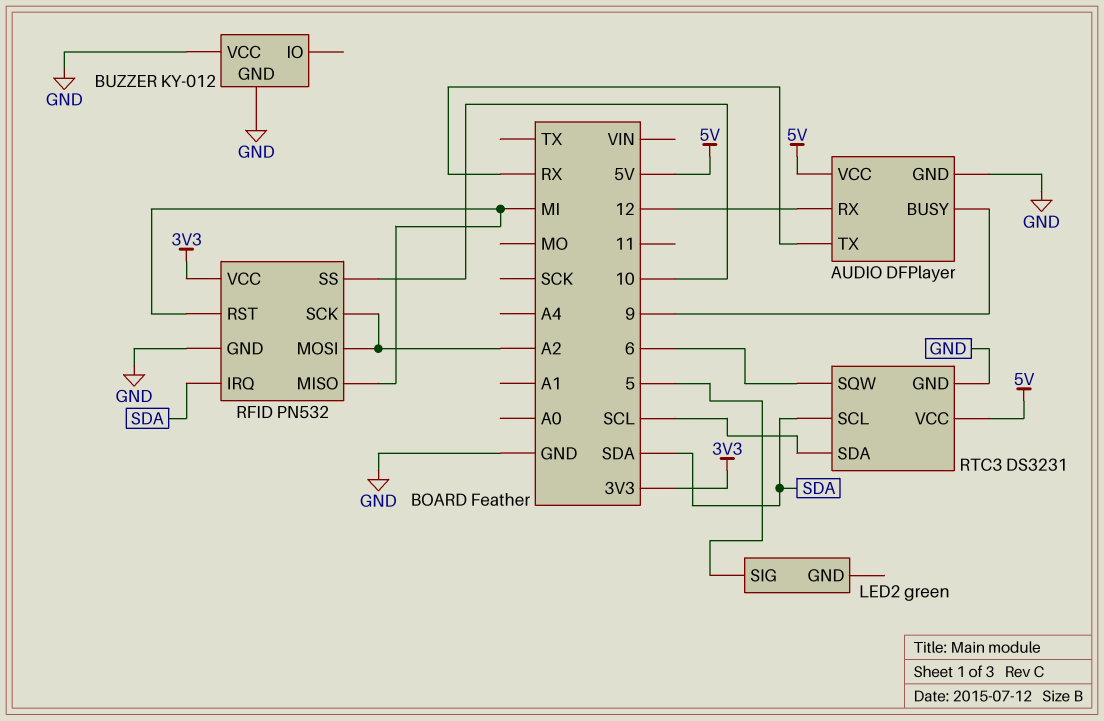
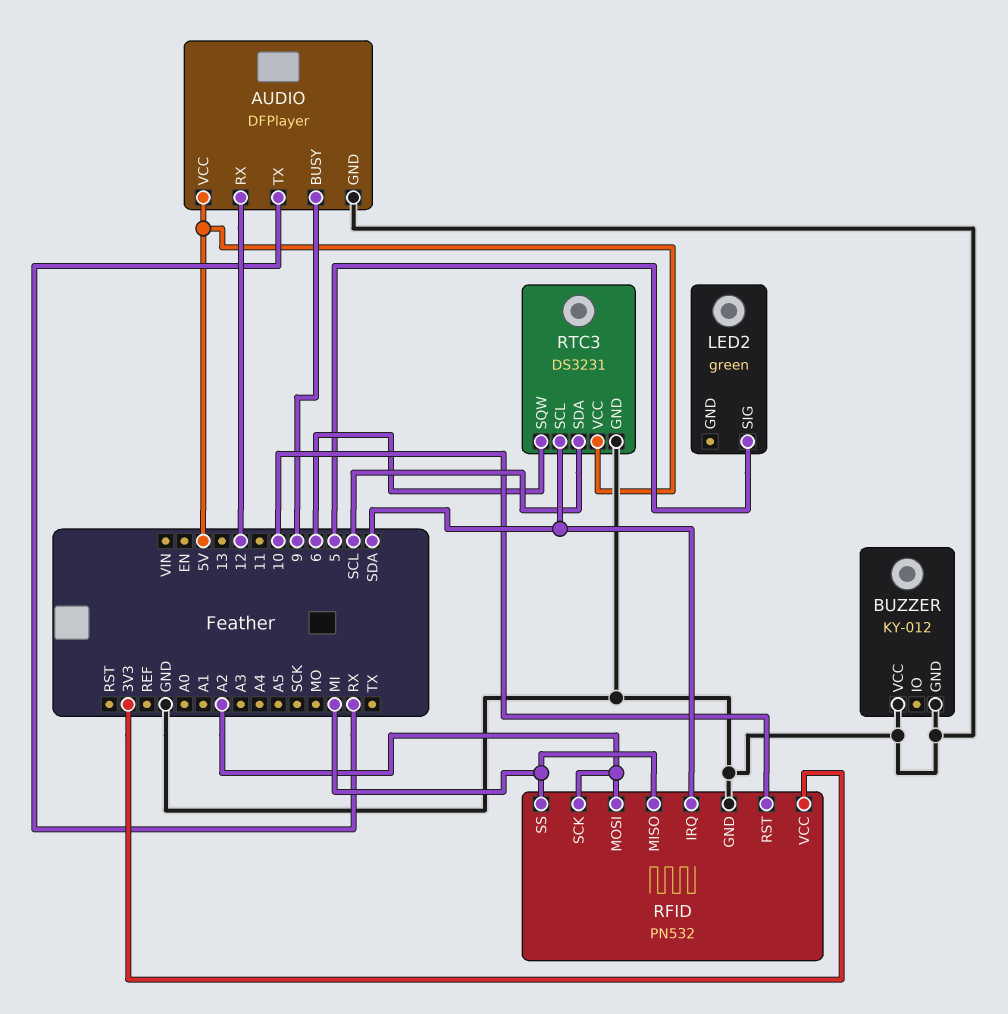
RFID pin RST: MI -> 10
RFID pin SS: 10 -> MI

